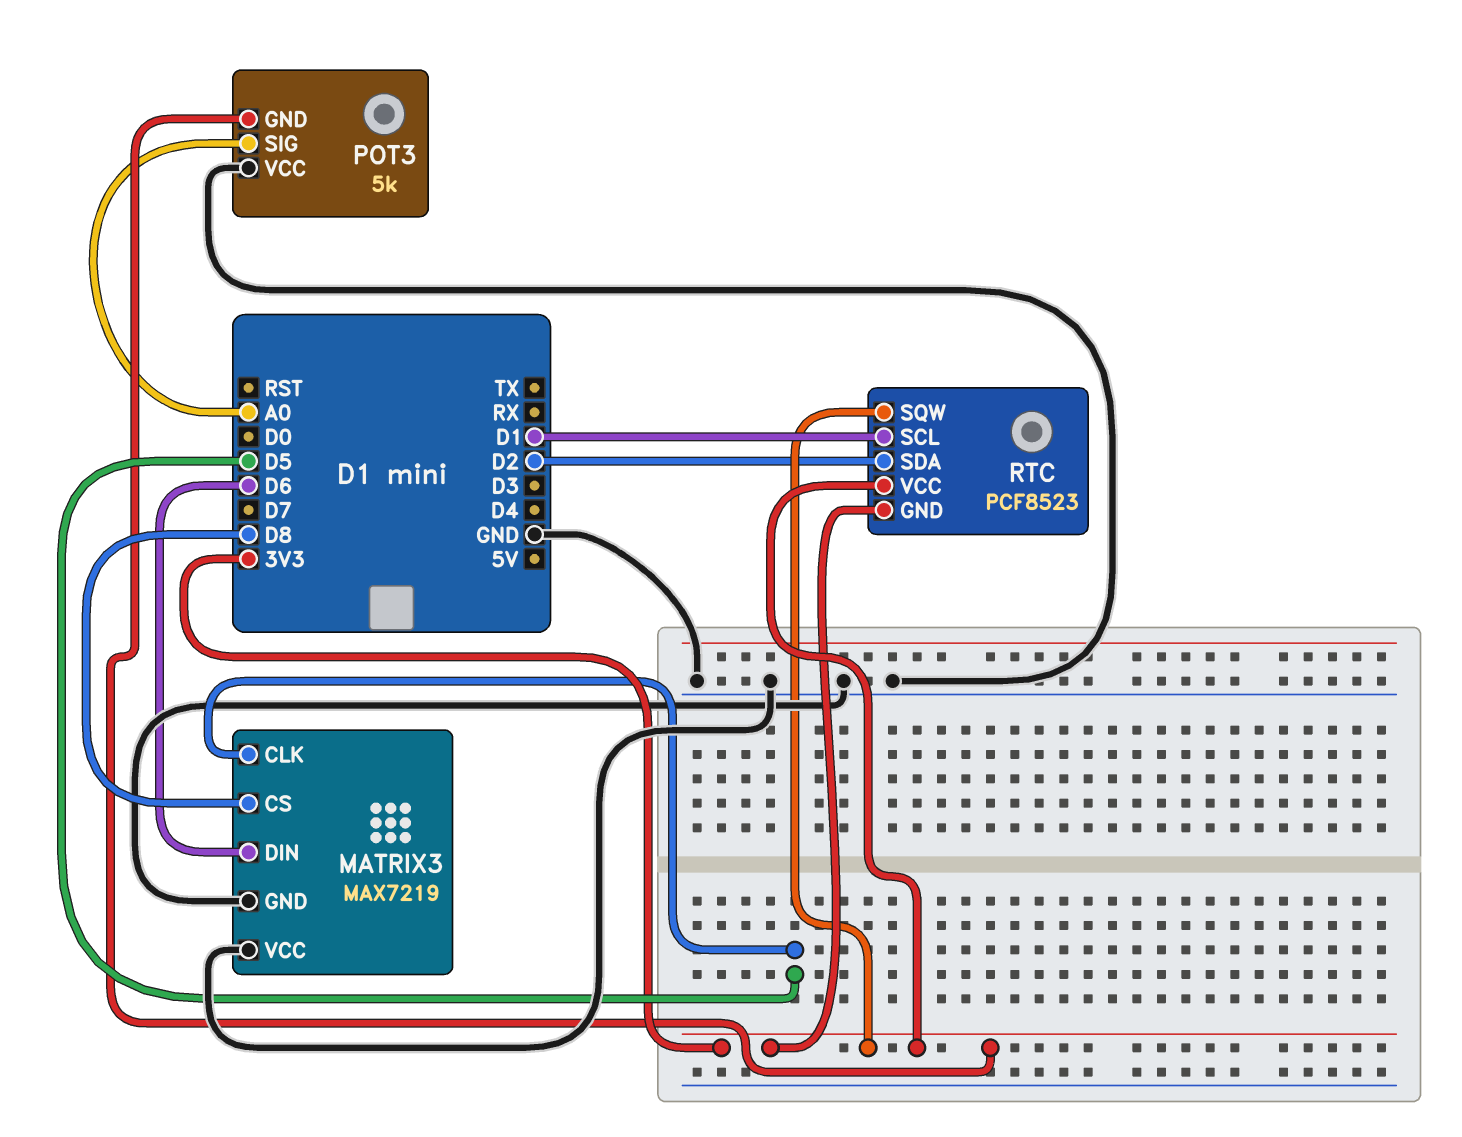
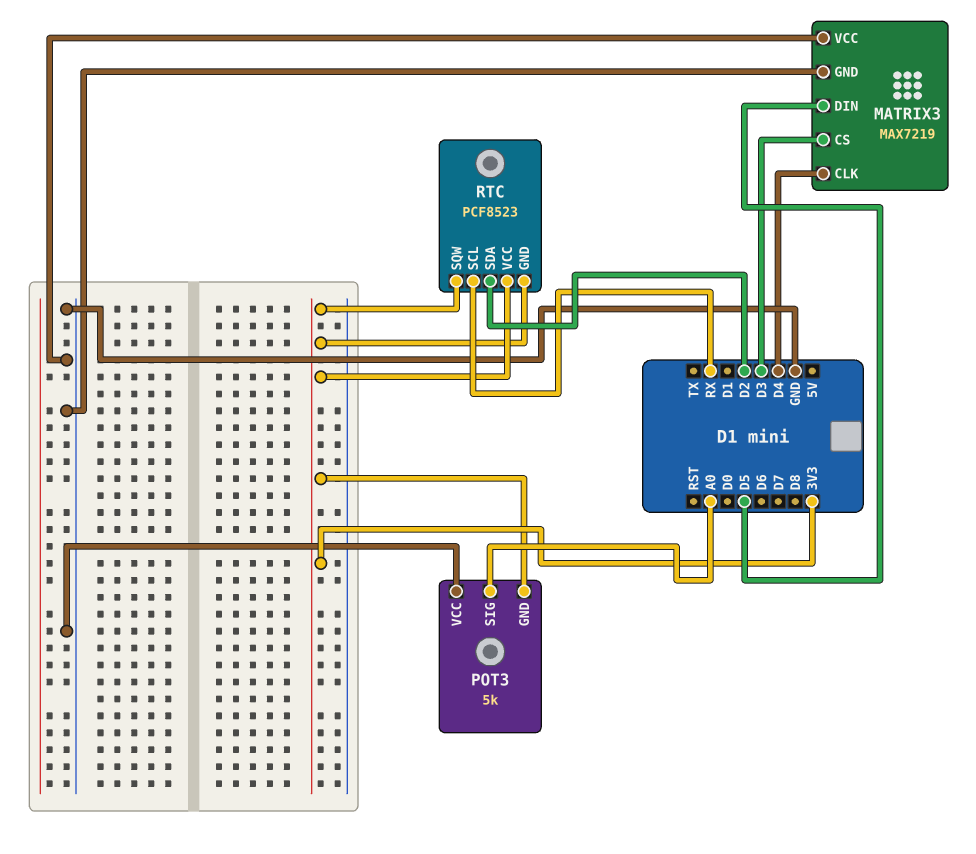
MATRIX3 pin CLK: D5 -> D4
MATRIX3 pin CS: D8 -> D3
MATRIX3 pin DIN: D6 -> D5
RTC pin SCL: D1 -> RX

